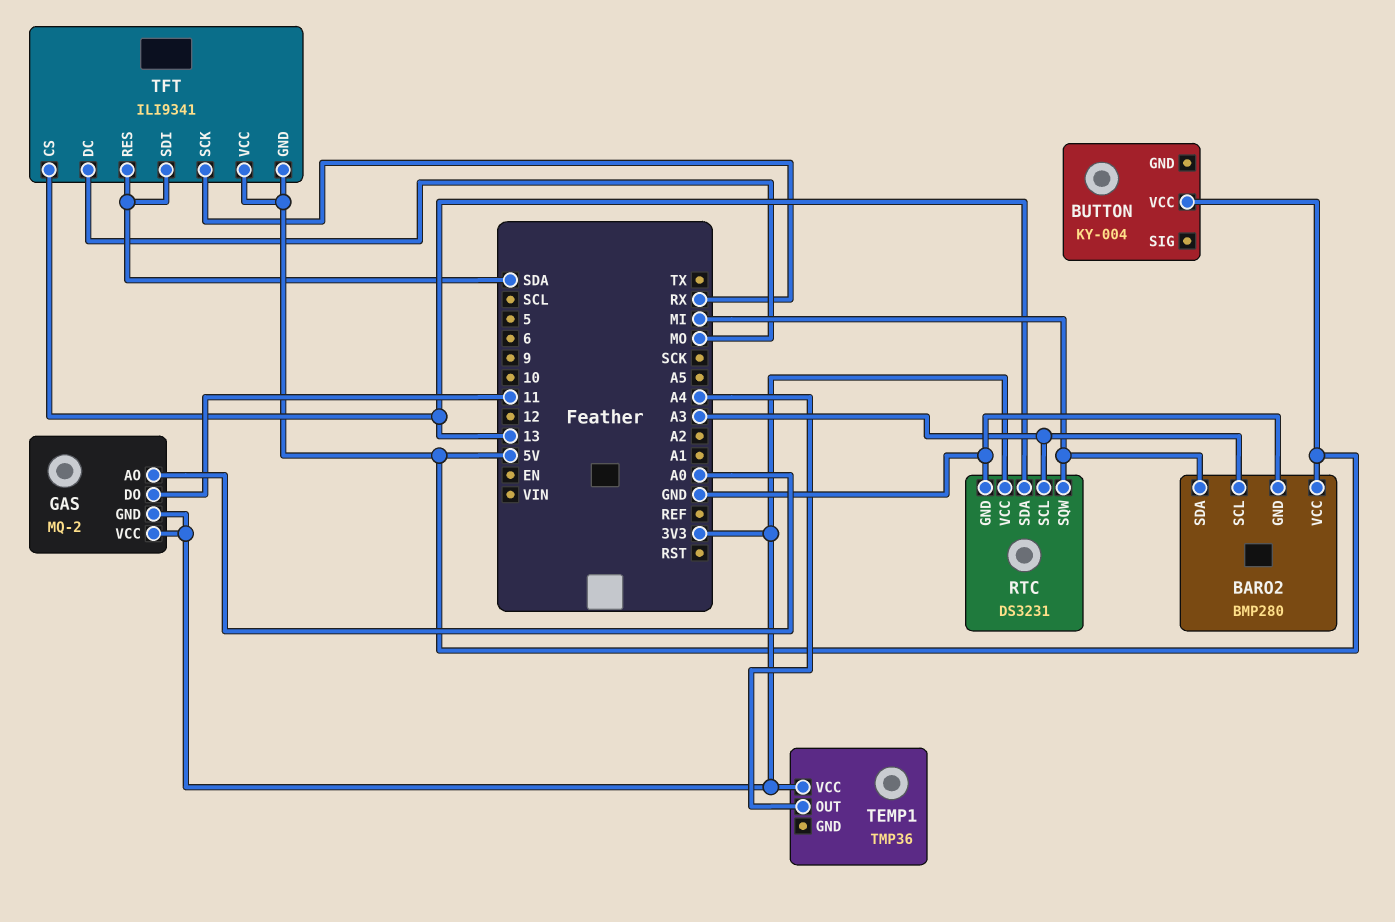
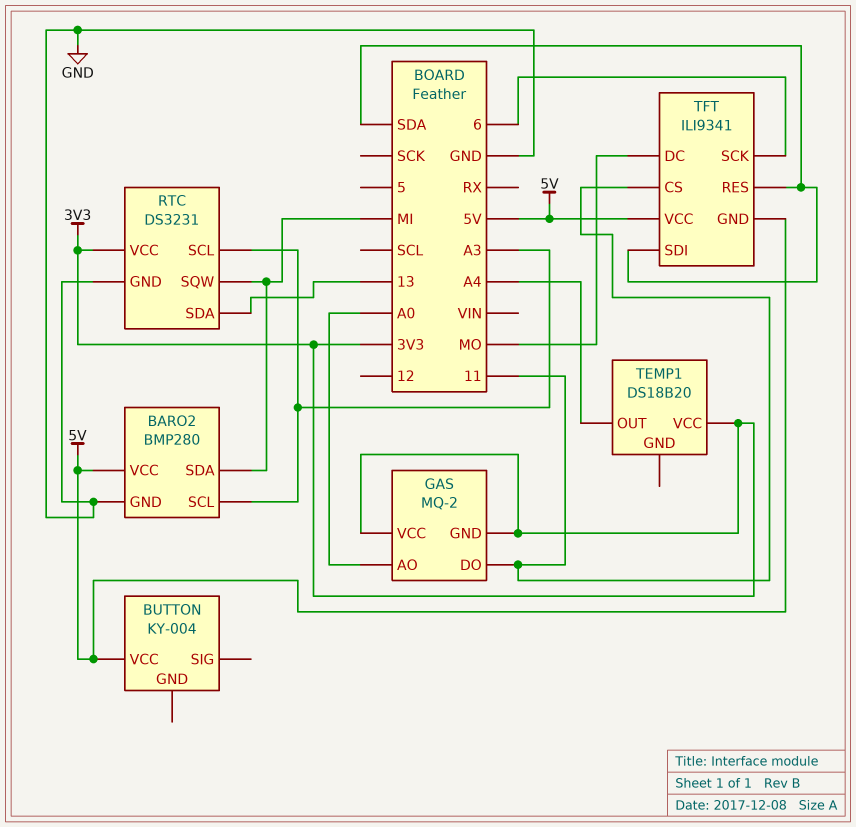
TEMP1: TMP36 -> DS18B20
TFT pin CS: 13 -> 11
TFT pin SCK: RX -> 6

